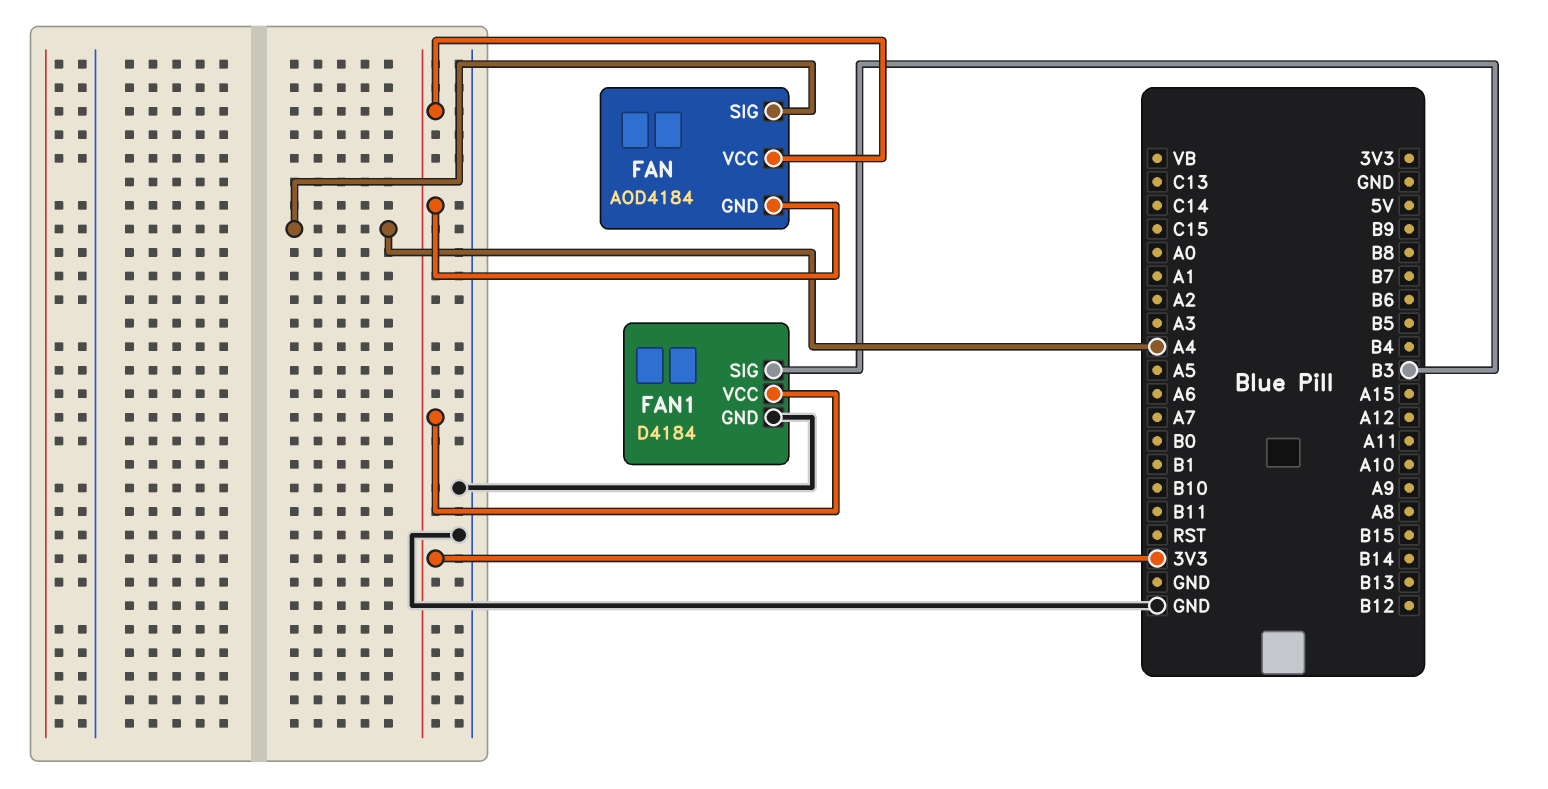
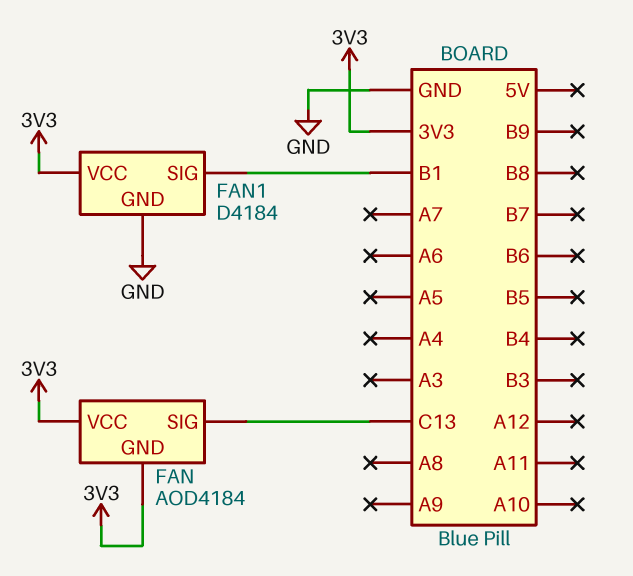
FAN pin SIG: A4 -> C13
FAN1 pin SIG: B3 -> B1

